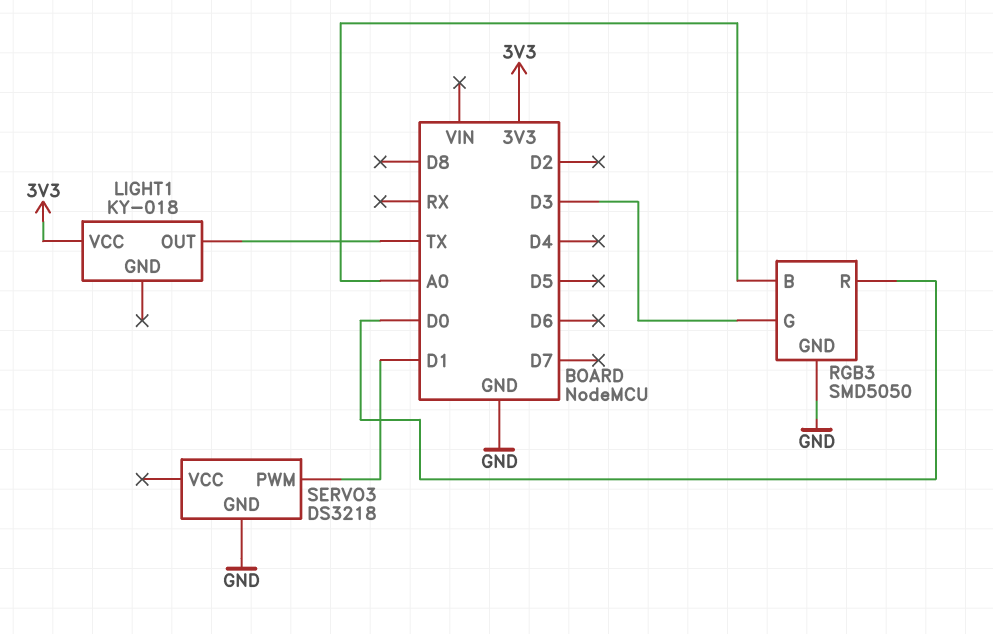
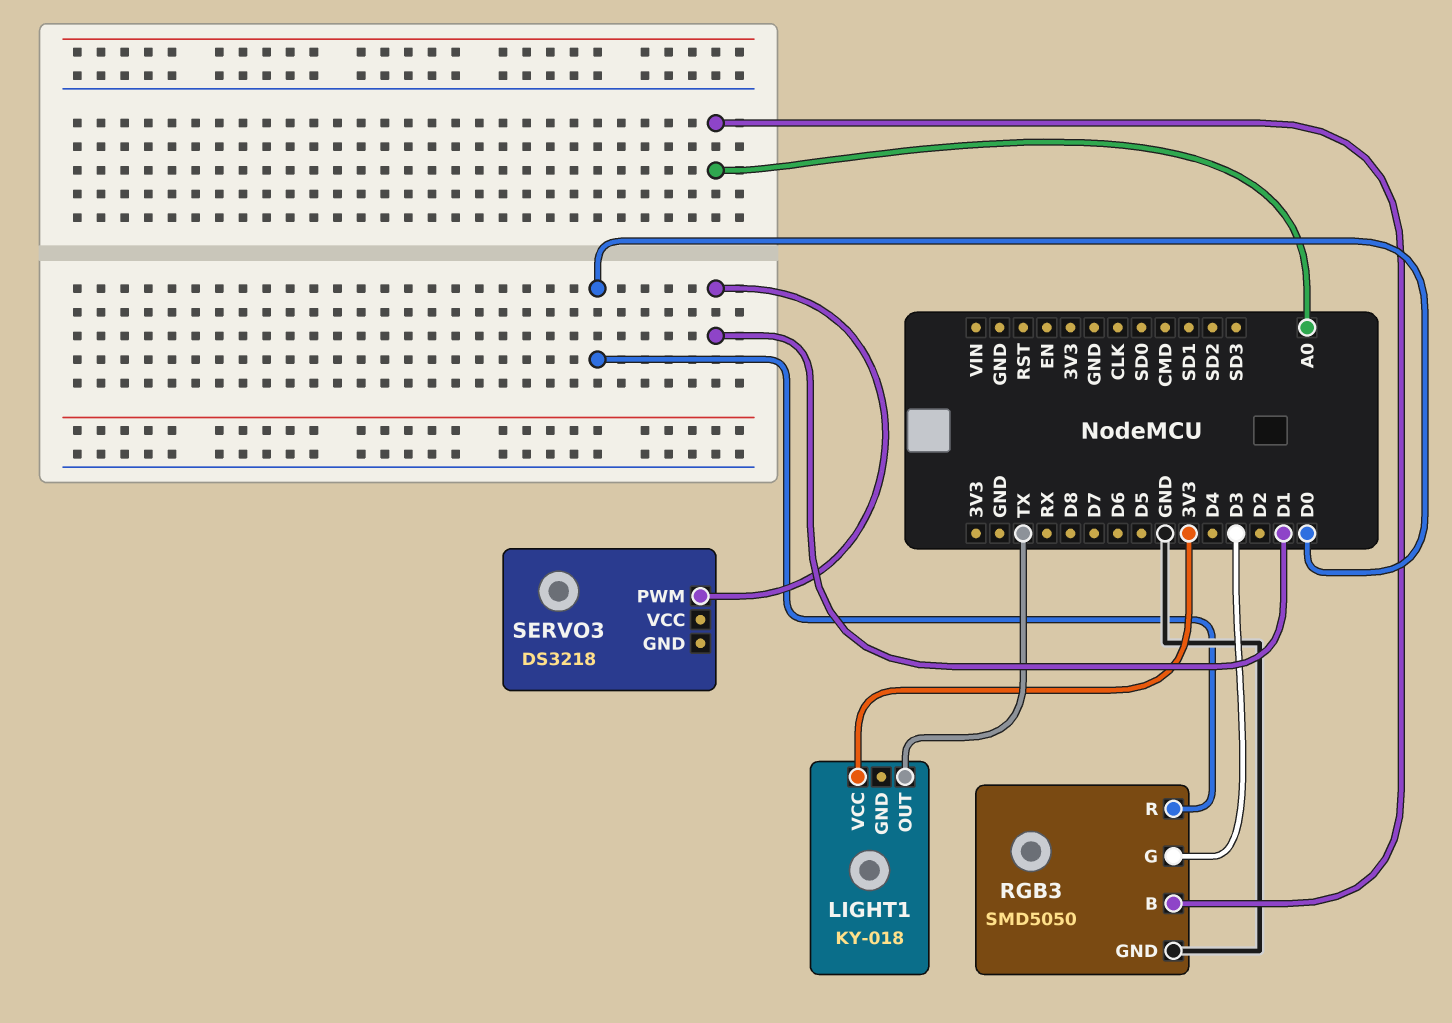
SERVO3 pin GND: GND -> none

